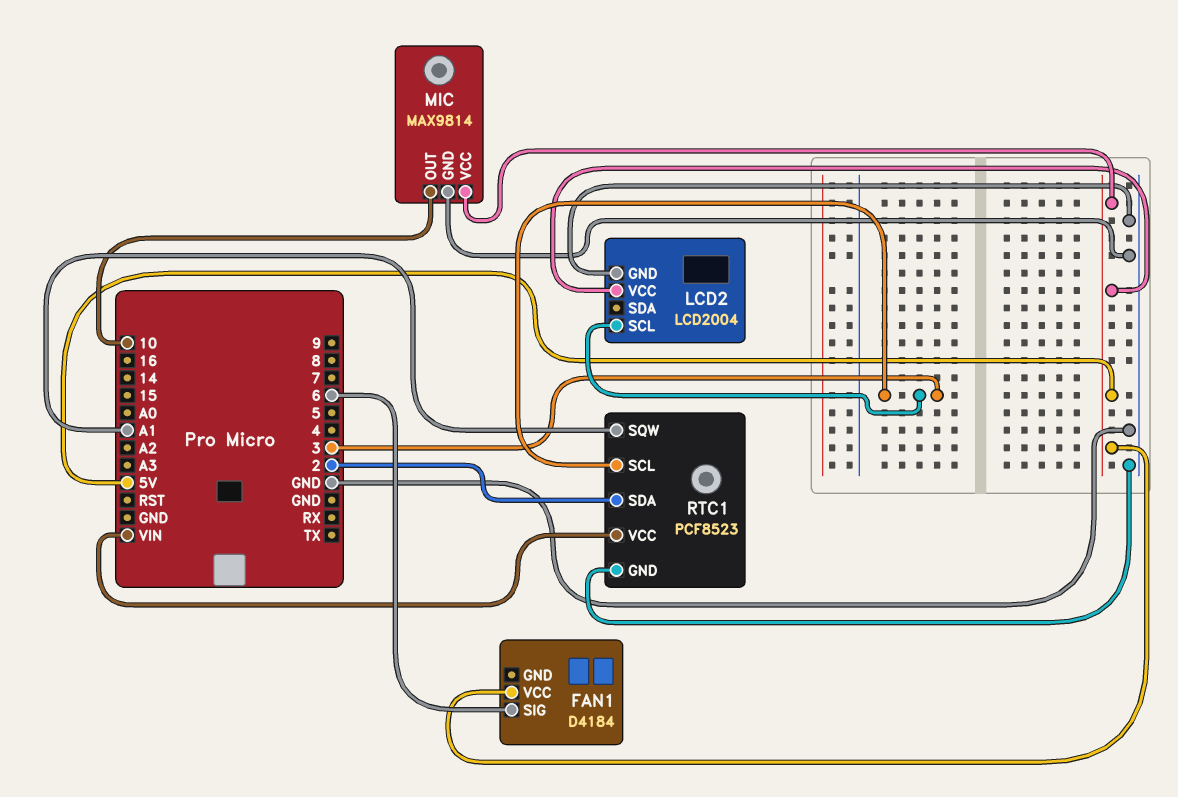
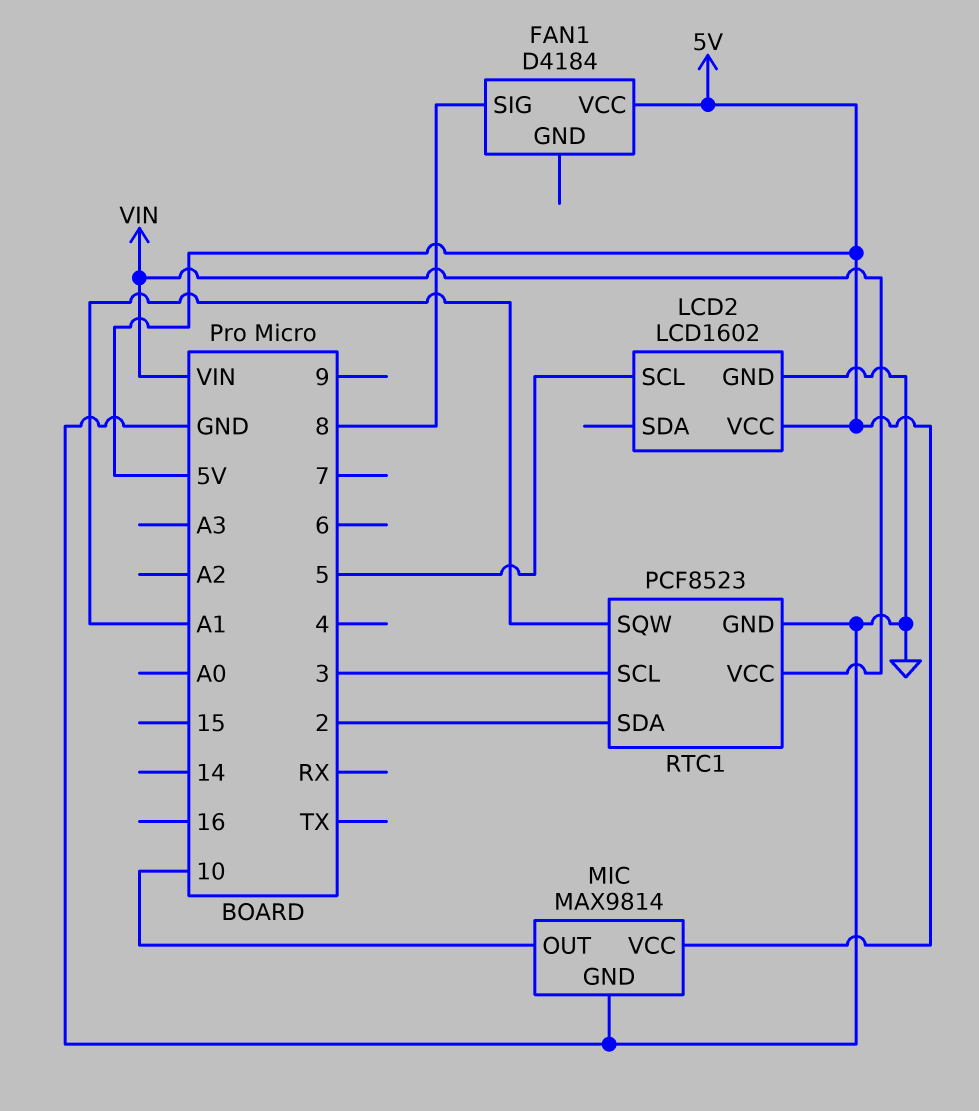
FAN1 pin SIG: 6 -> 8
LCD2: LCD2004 -> LCD1602
LCD2 pin SCL: 3 -> 5

